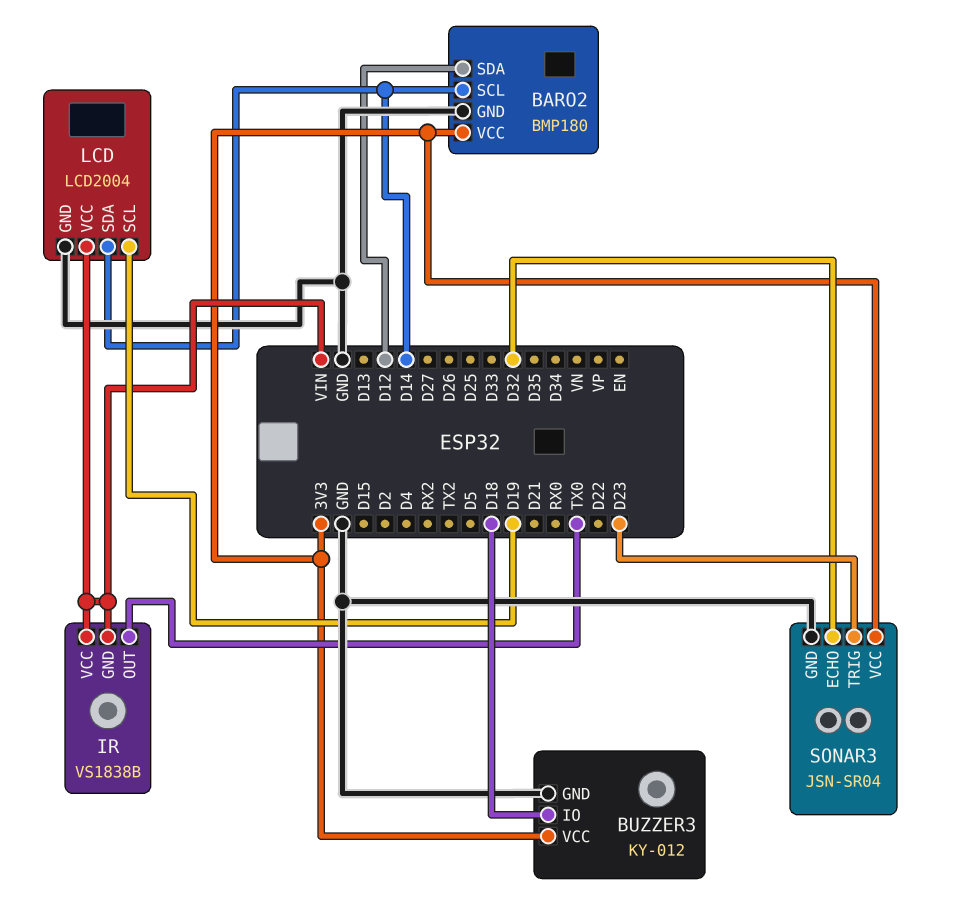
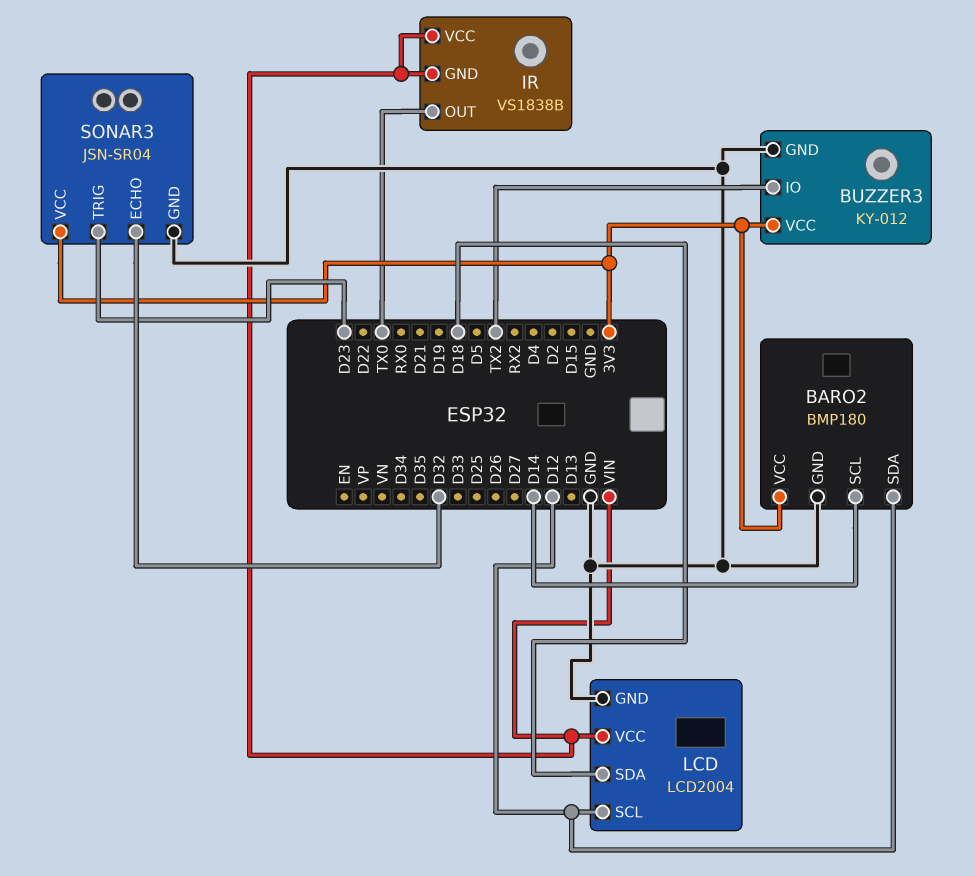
BUZZER3 pin IO: D18 -> TX2
LCD pin SCL: D19 -> D12
LCD pin SDA: D14 -> D18

